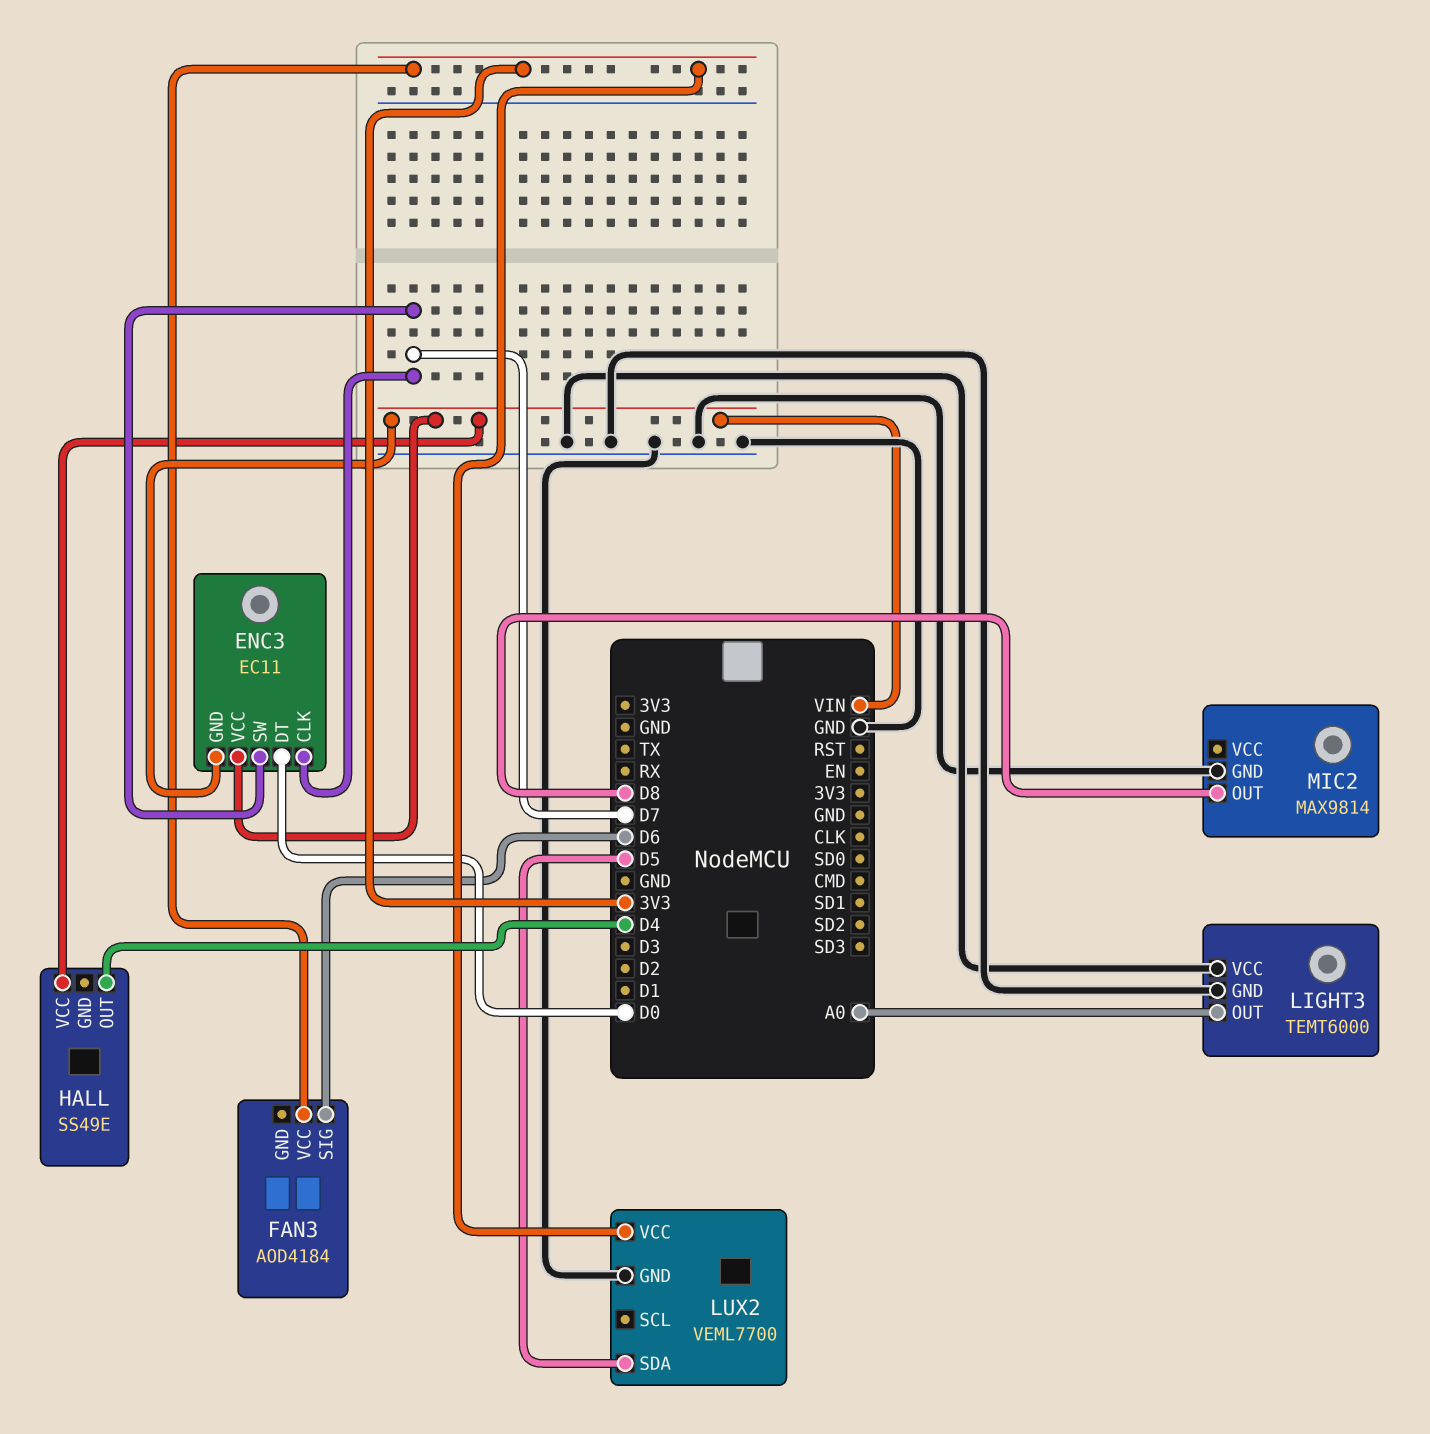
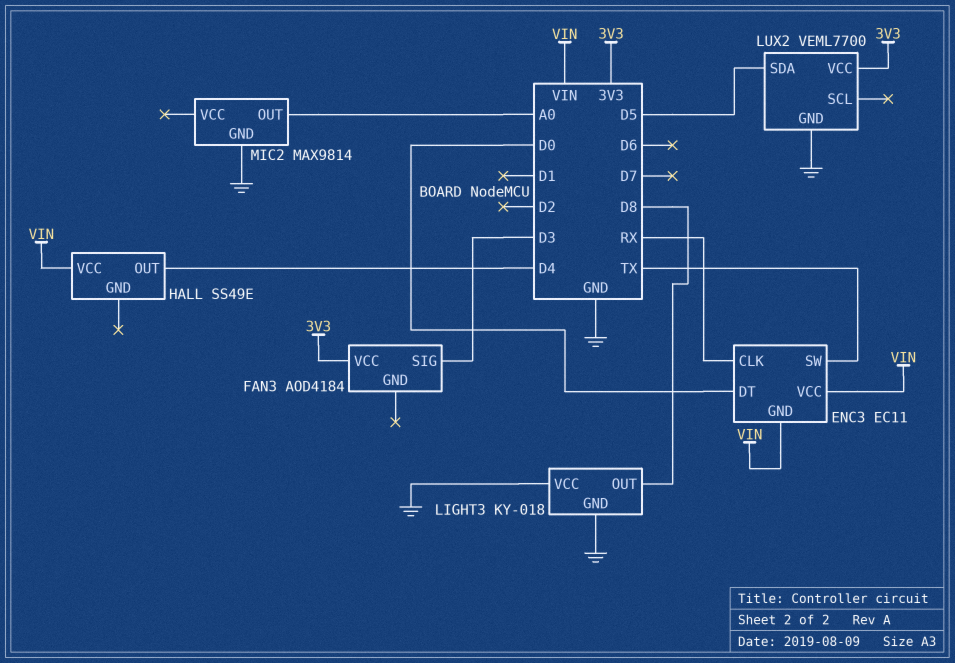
ENC3 pin CLK: D7 -> RX
ENC3 pin SW: D7 -> TX
FAN3 pin SIG: D6 -> D3
LIGHT3: TEMT6000 -> KY-018
LIGHT3 pin OUT: A0 -> D8
MIC2 pin OUT: D8 -> A0

